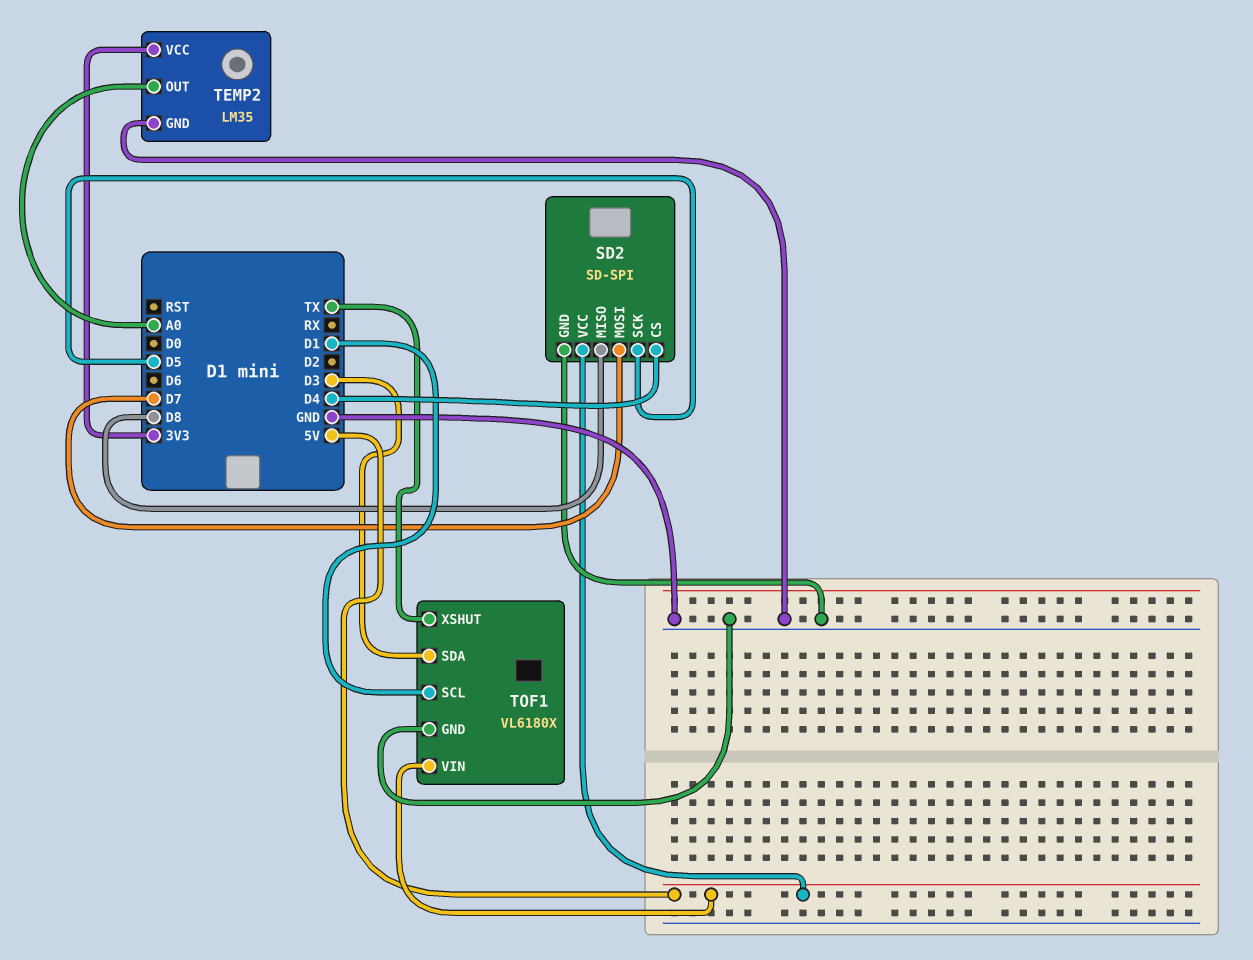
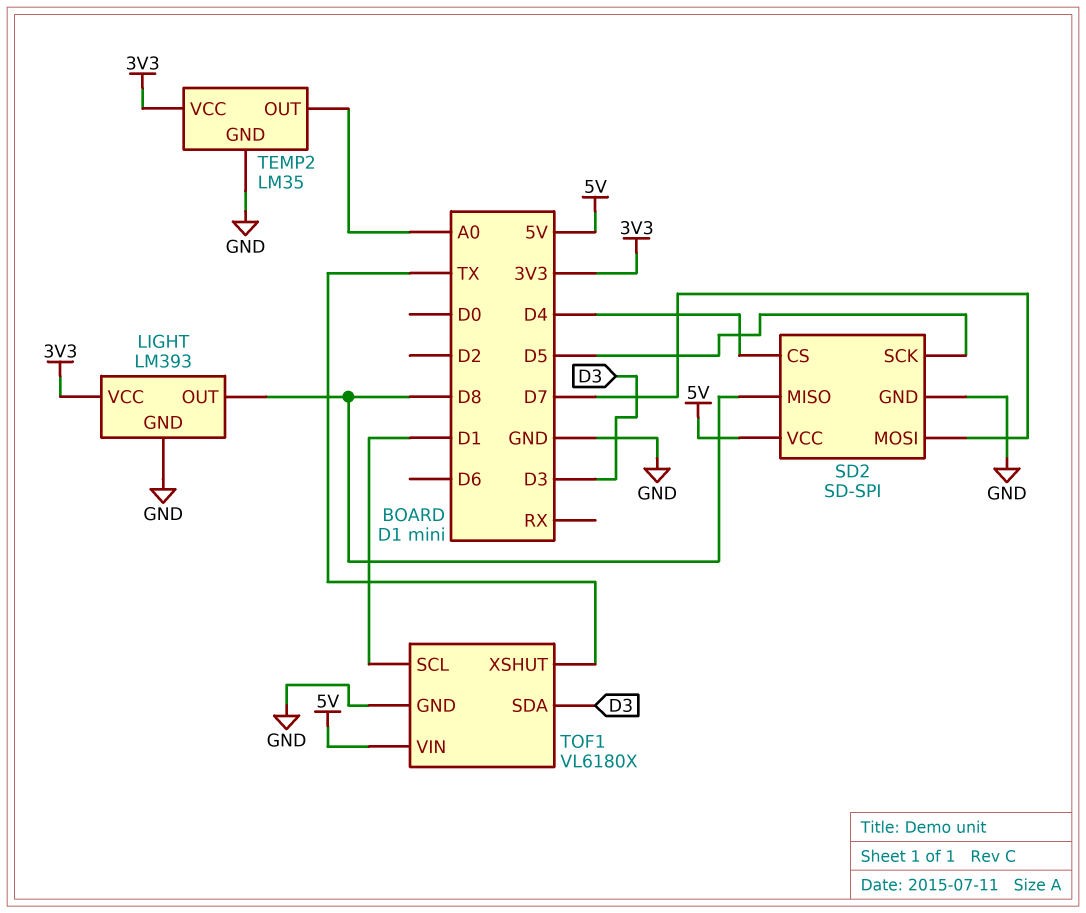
LIGHT: none -> LM393
LIGHT pin GND: none -> GND
LIGHT pin OUT: none -> D8
LIGHT pin VCC: none -> 3V3

